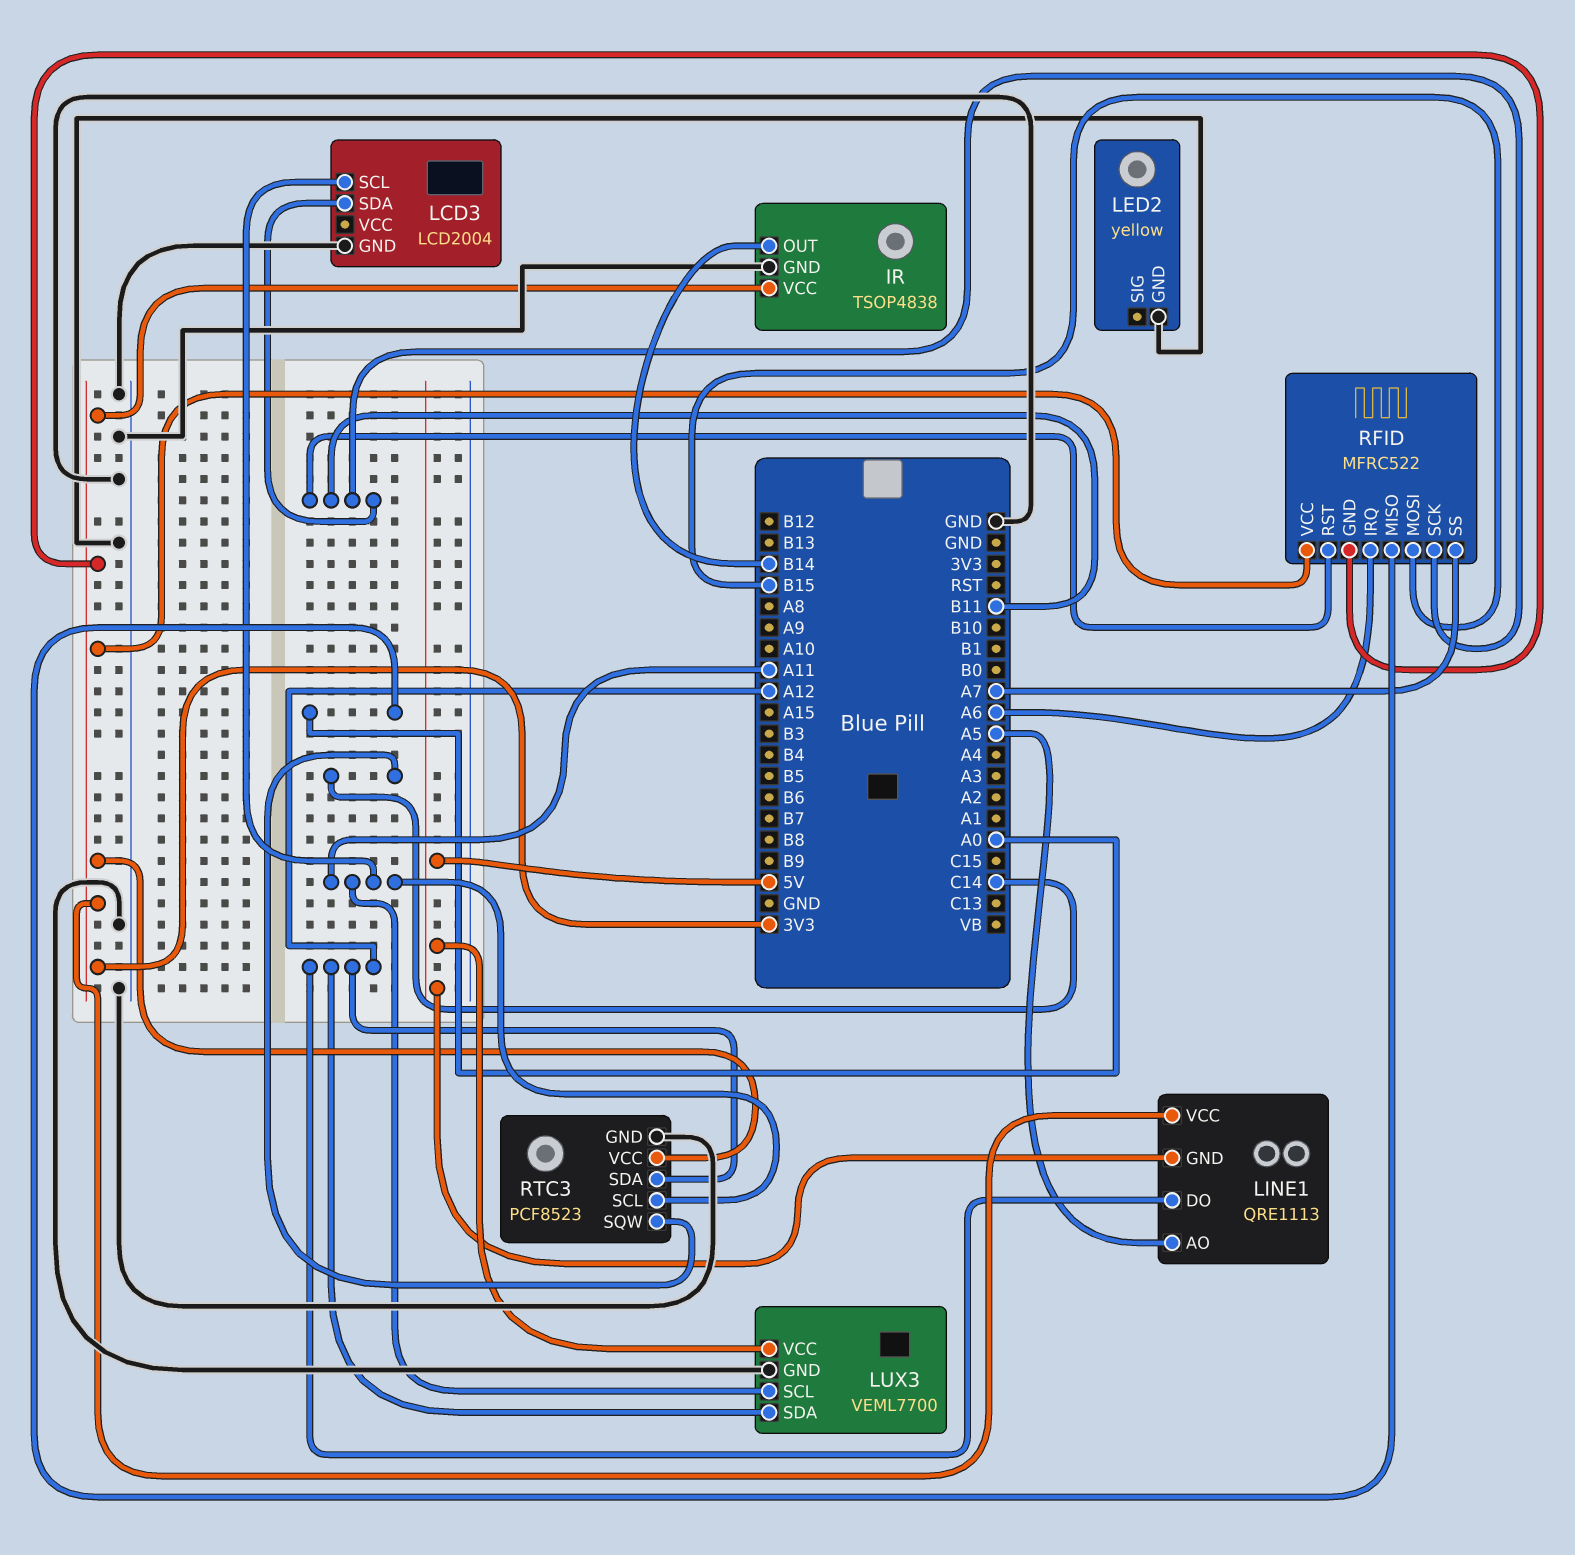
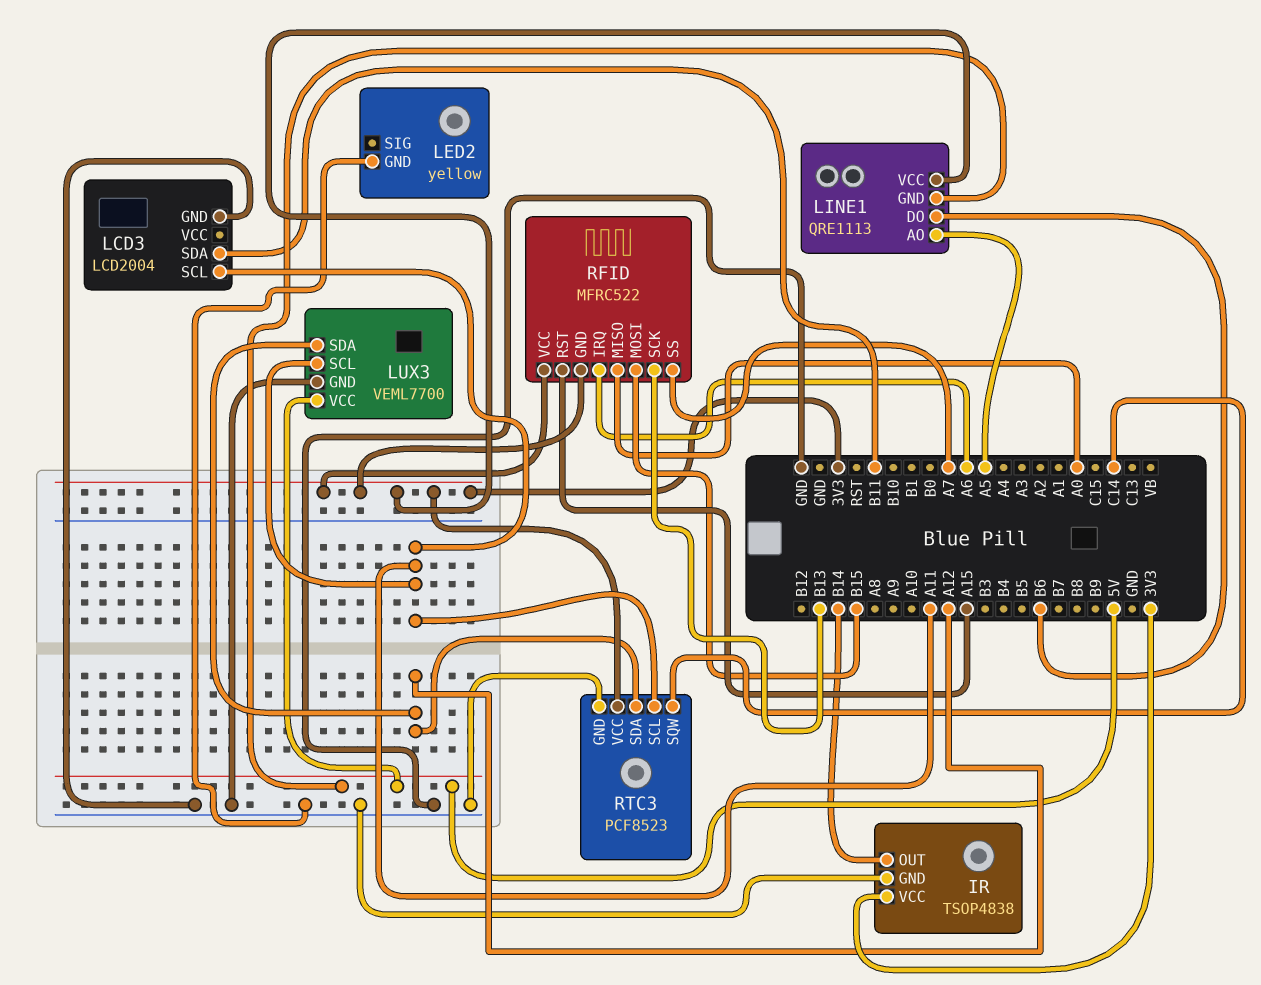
LINE1 pin DO: A12 -> B6
RFID pin RST: B11 -> A15
RFID pin SCK: B11 -> B13

